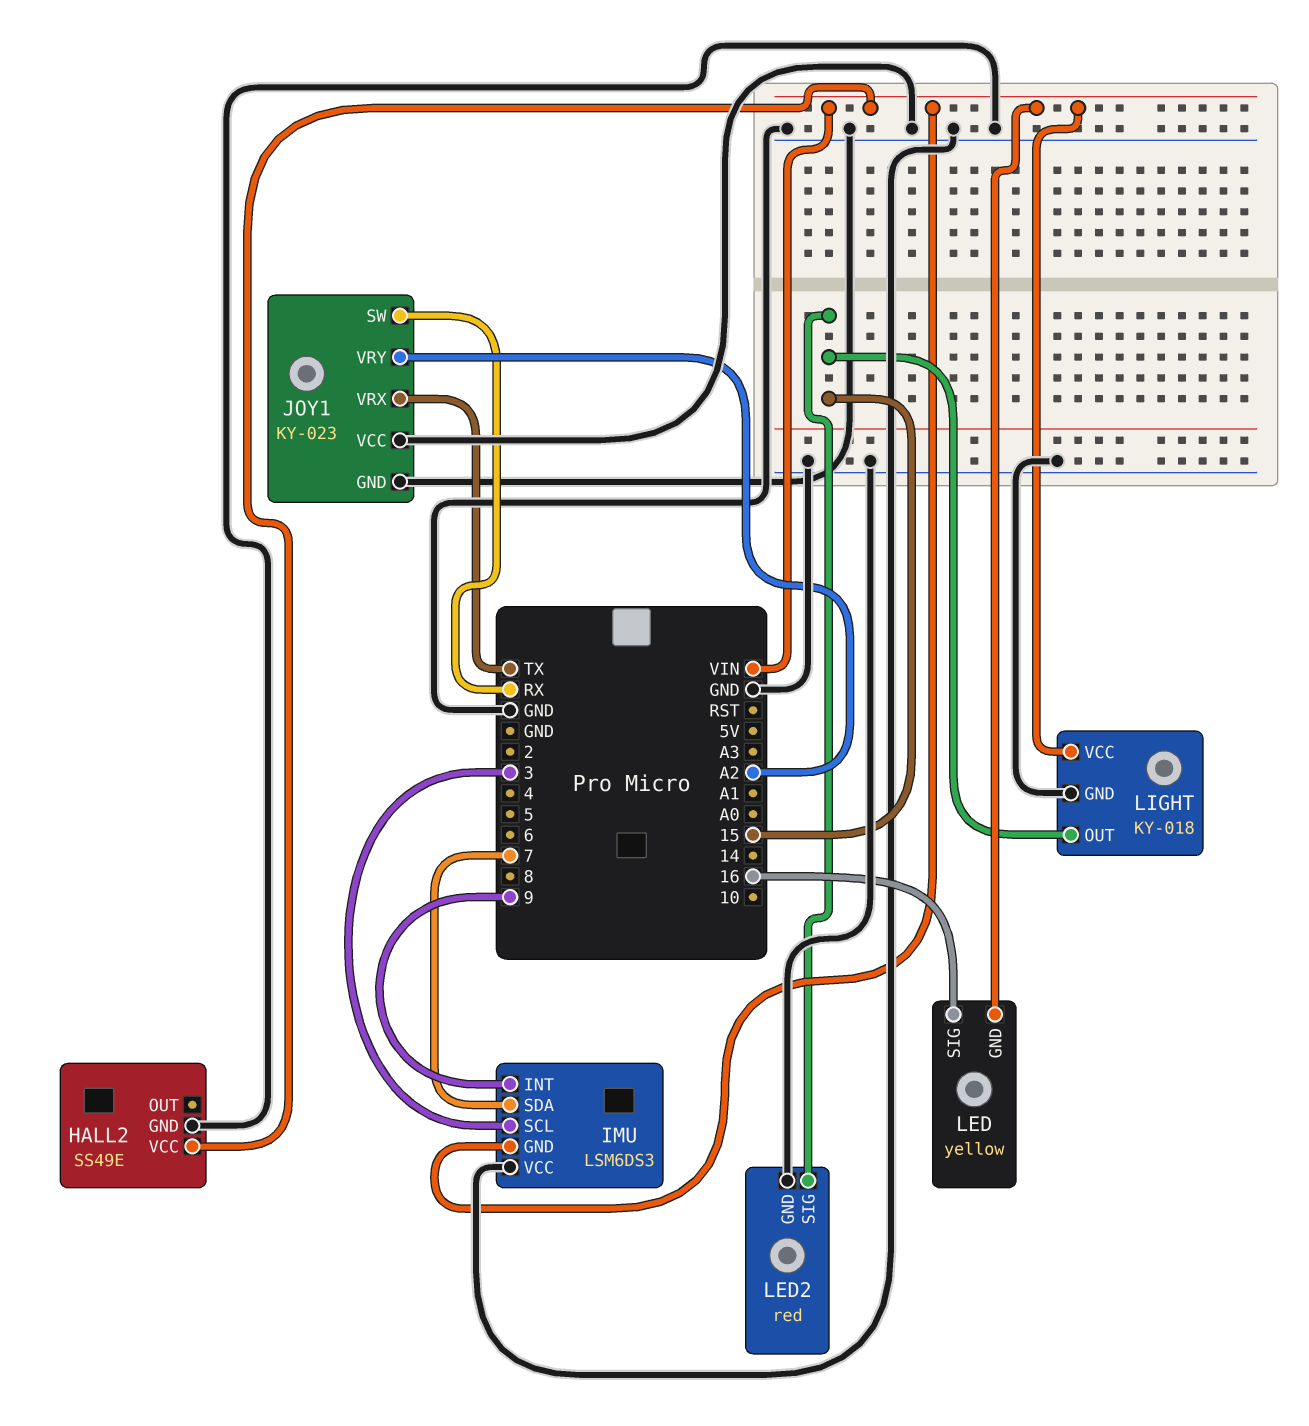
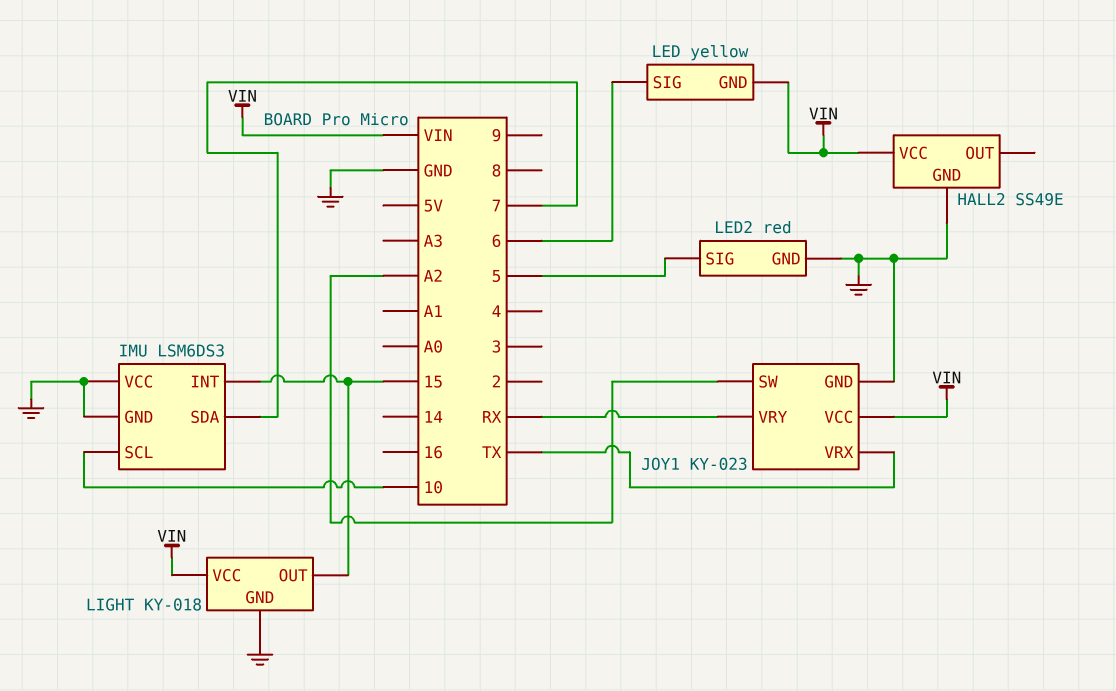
IMU pin GND: VIN -> GND
IMU pin INT: 9 -> 15
IMU pin SCL: 3 -> 10
JOY1 pin SW: RX -> A2
JOY1 pin VCC: GND -> VIN
JOY1 pin VRY: A2 -> RX
LED pin SIG: 16 -> 6
LED2 pin SIG: 15 -> 5

